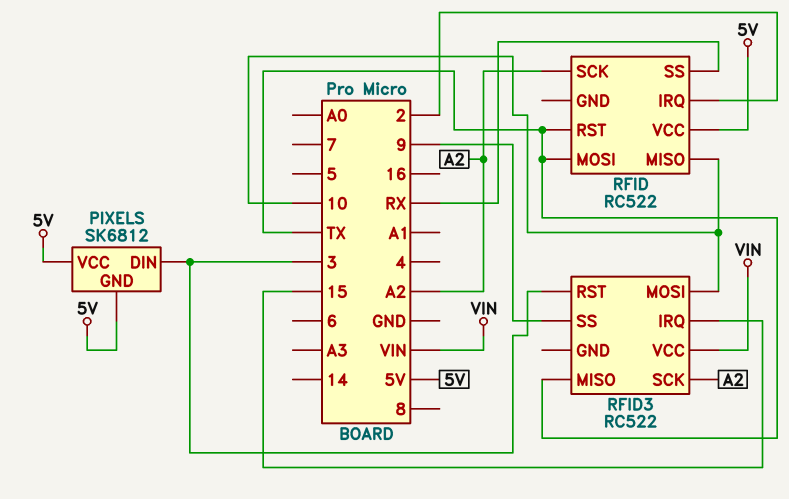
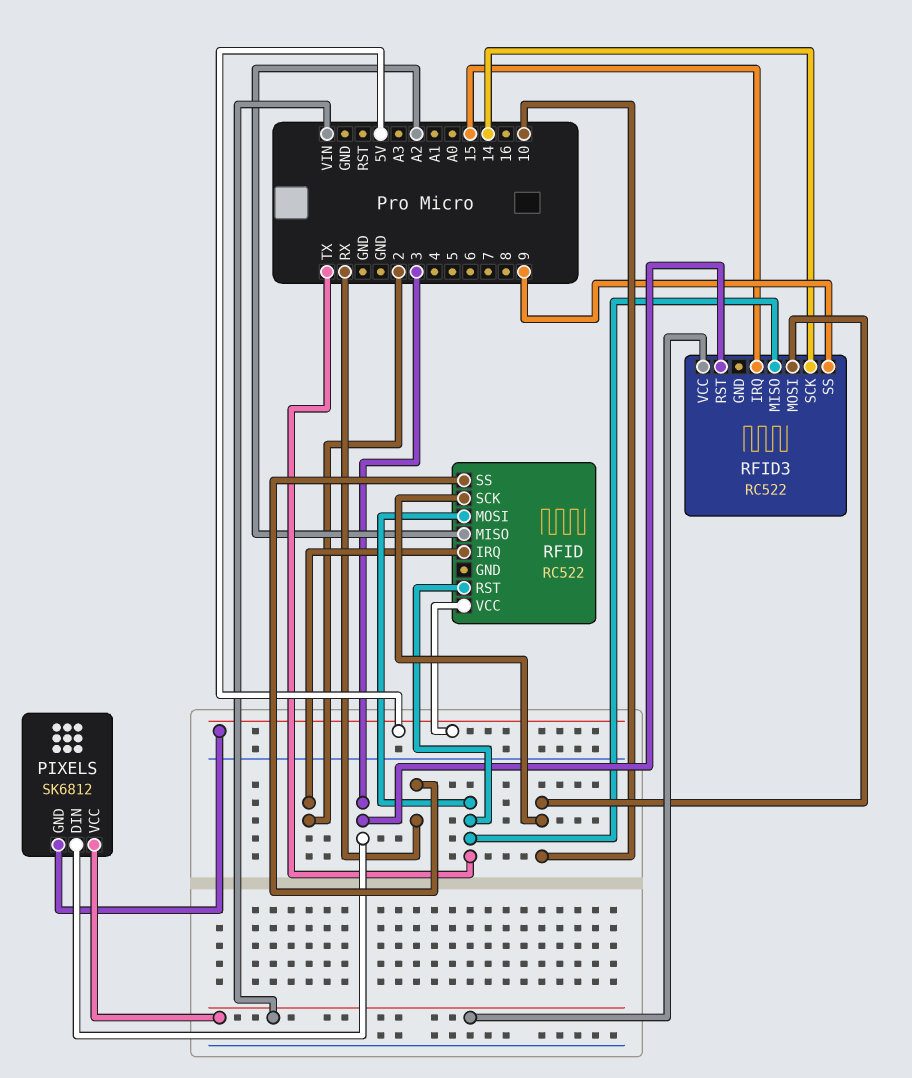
PIXELS pin VCC: 5V -> VIN
RFID pin MISO: 10 -> A2
RFID pin SCK: A2 -> 10
RFID3 pin SCK: A2 -> 14

